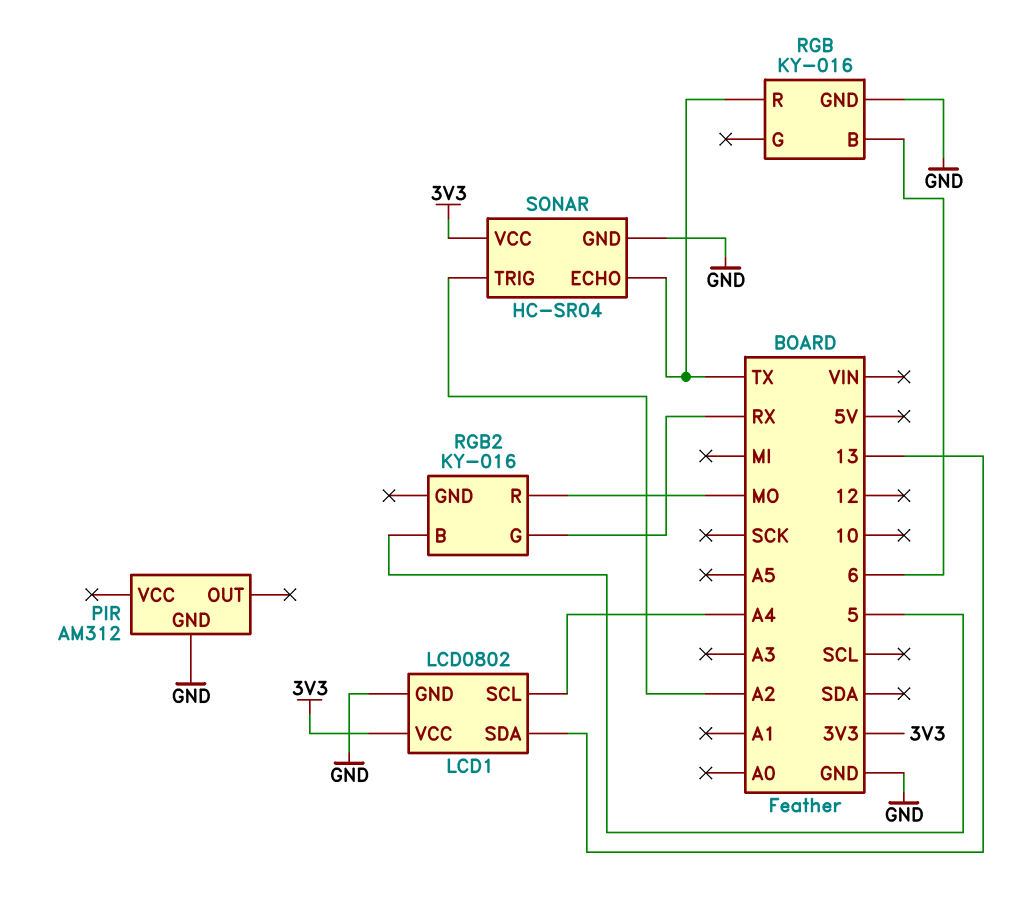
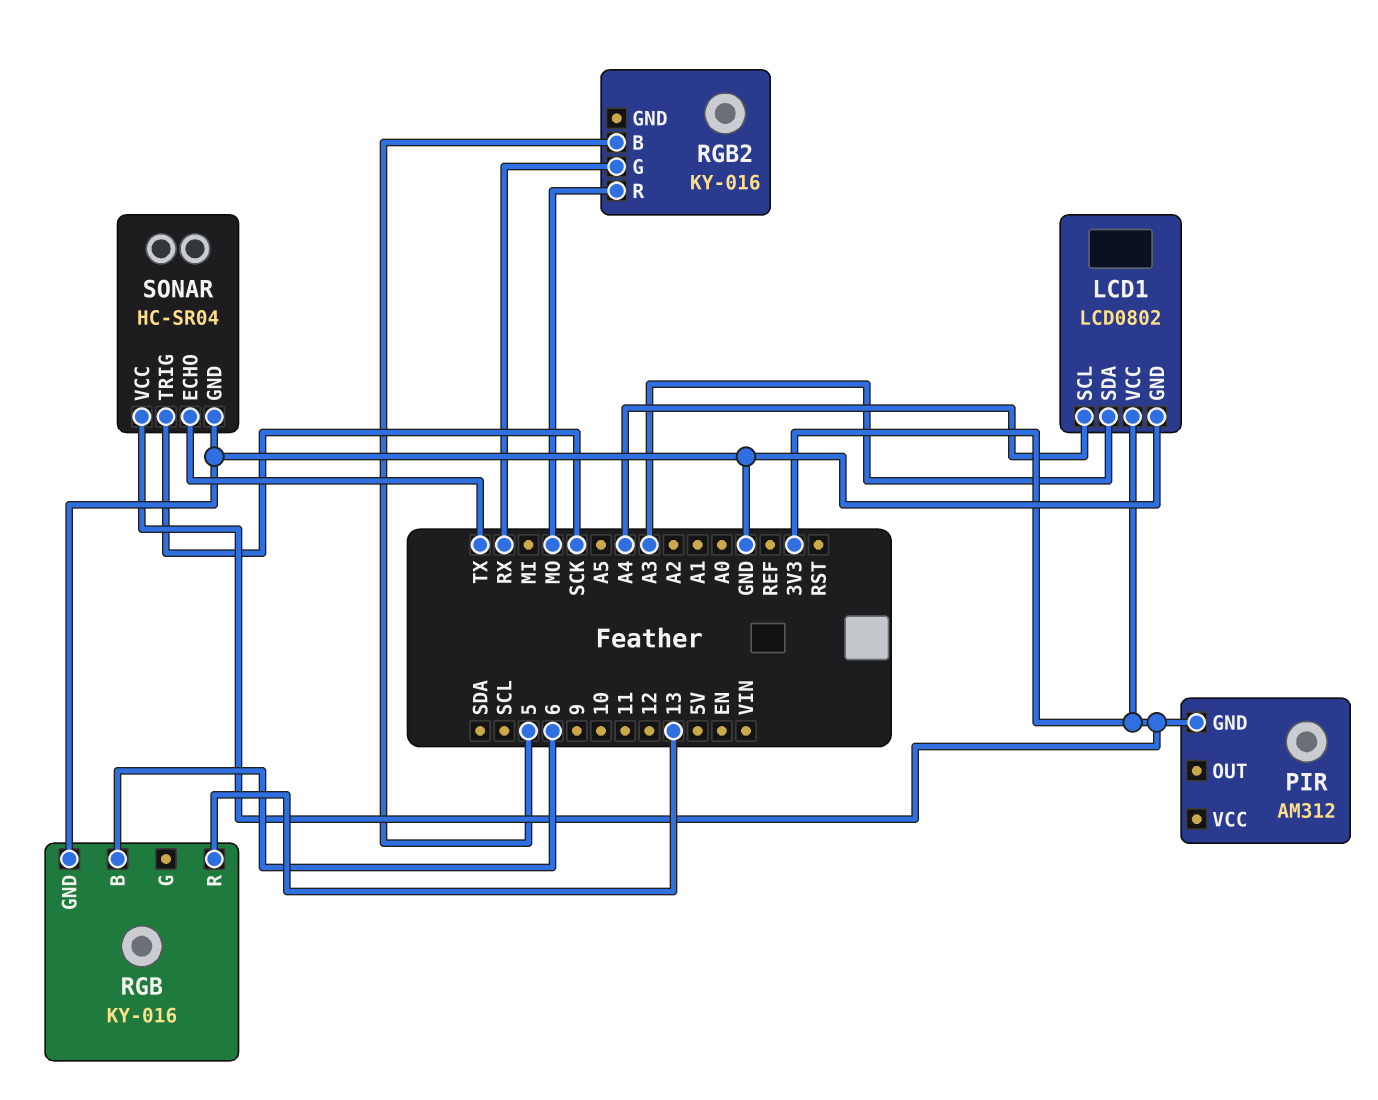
LCD1 pin SDA: 13 -> A3
PIR pin GND: GND -> 3V3
RGB pin R: TX -> 13
SONAR pin TRIG: A2 -> SCK

